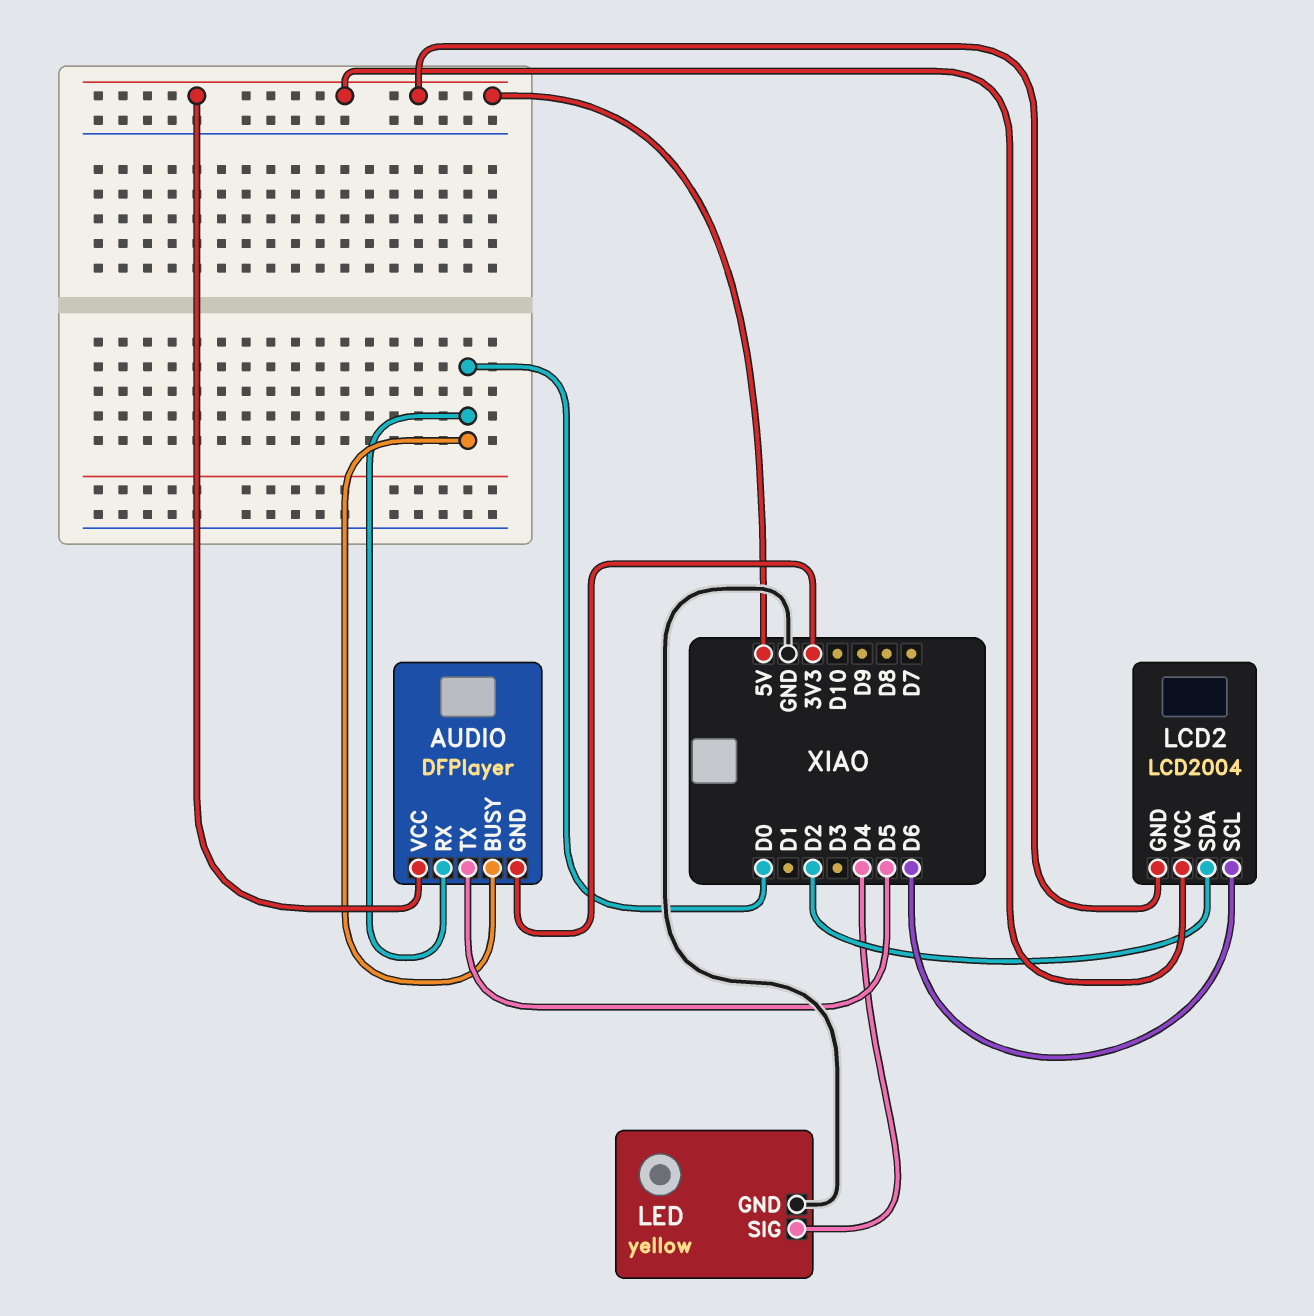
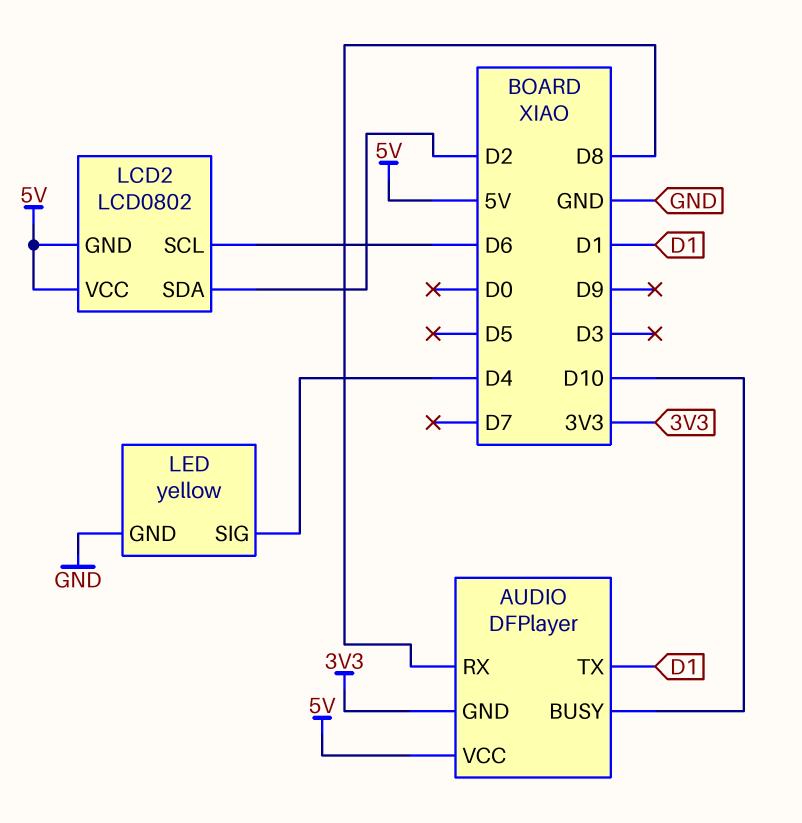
AUDIO pin BUSY: D0 -> D10
AUDIO pin RX: D0 -> D8
AUDIO pin TX: D5 -> D1
LCD2: LCD2004 -> LCD0802

